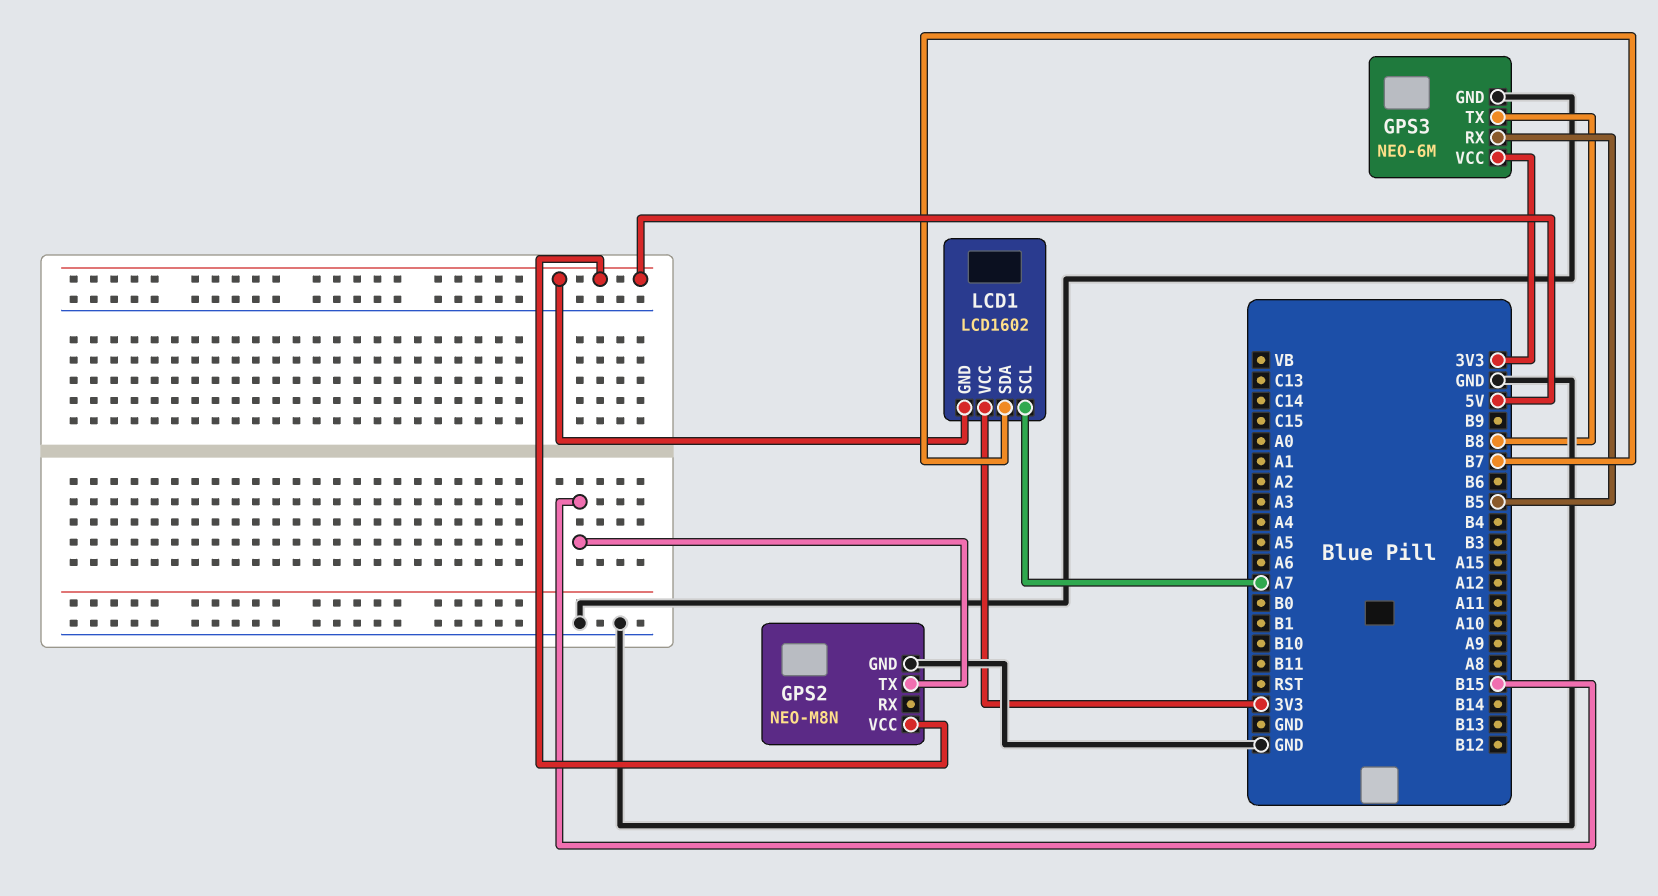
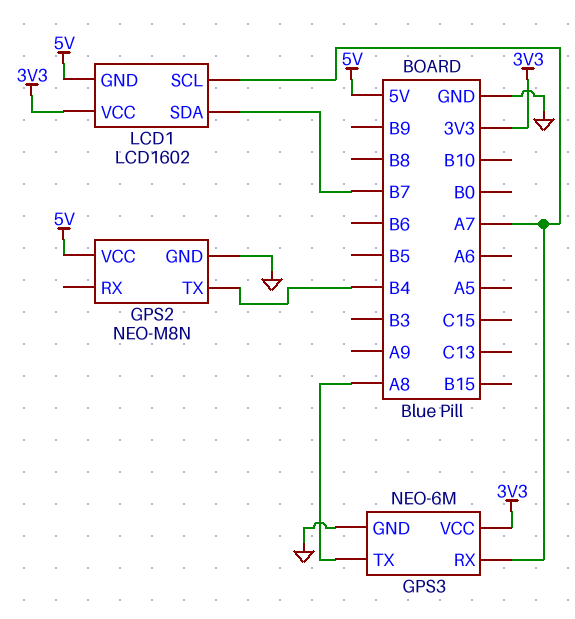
GPS2 pin TX: B15 -> B4
GPS3 pin RX: B5 -> A7
GPS3 pin TX: B8 -> A8

